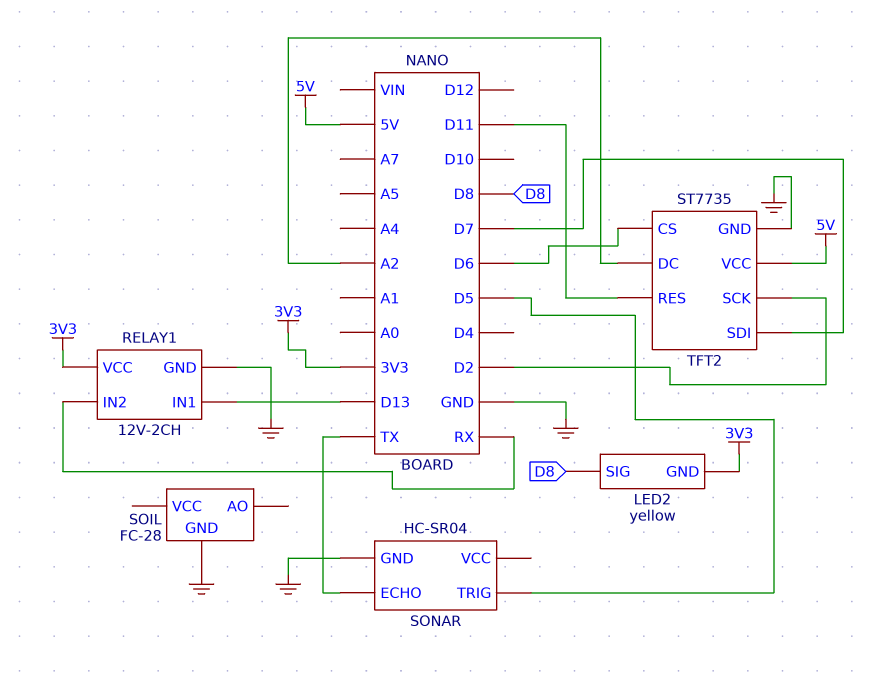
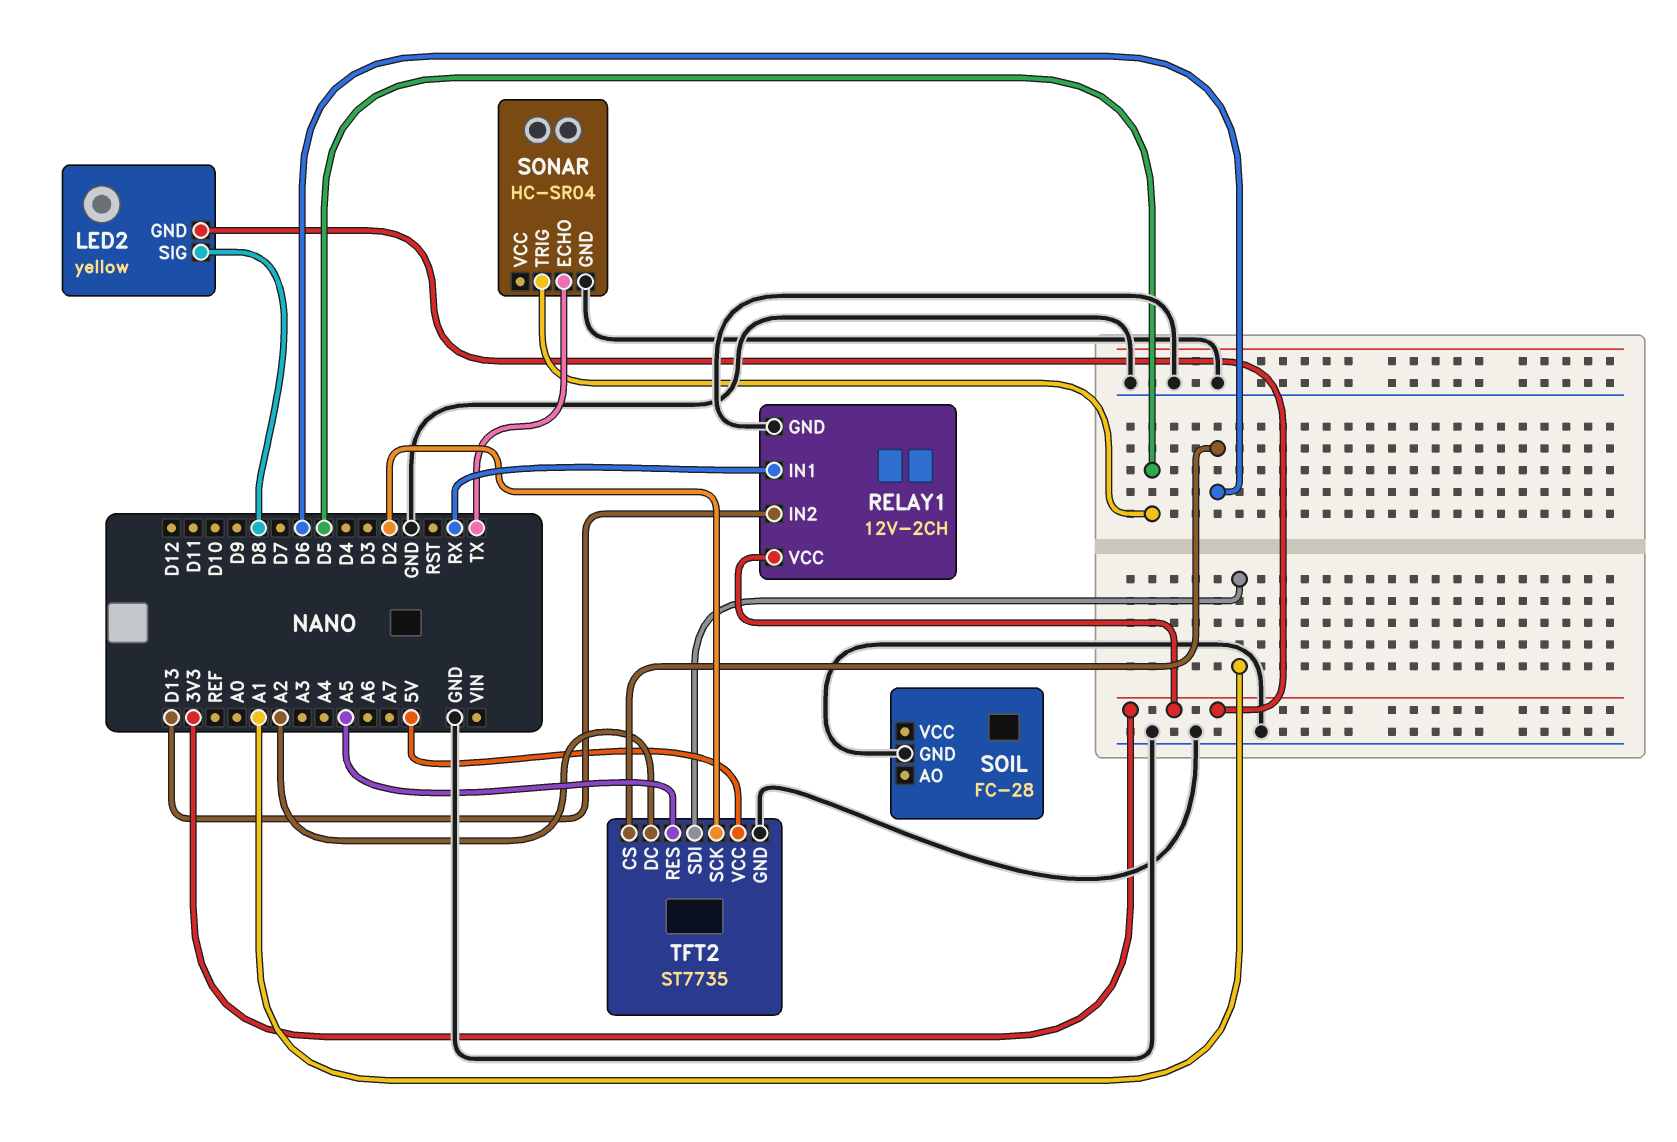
RELAY1 pin IN1: D13 -> RX
RELAY1 pin IN2: RX -> D13
TFT2 pin RES: D11 -> A5
TFT2 pin SDI: D7 -> A1

